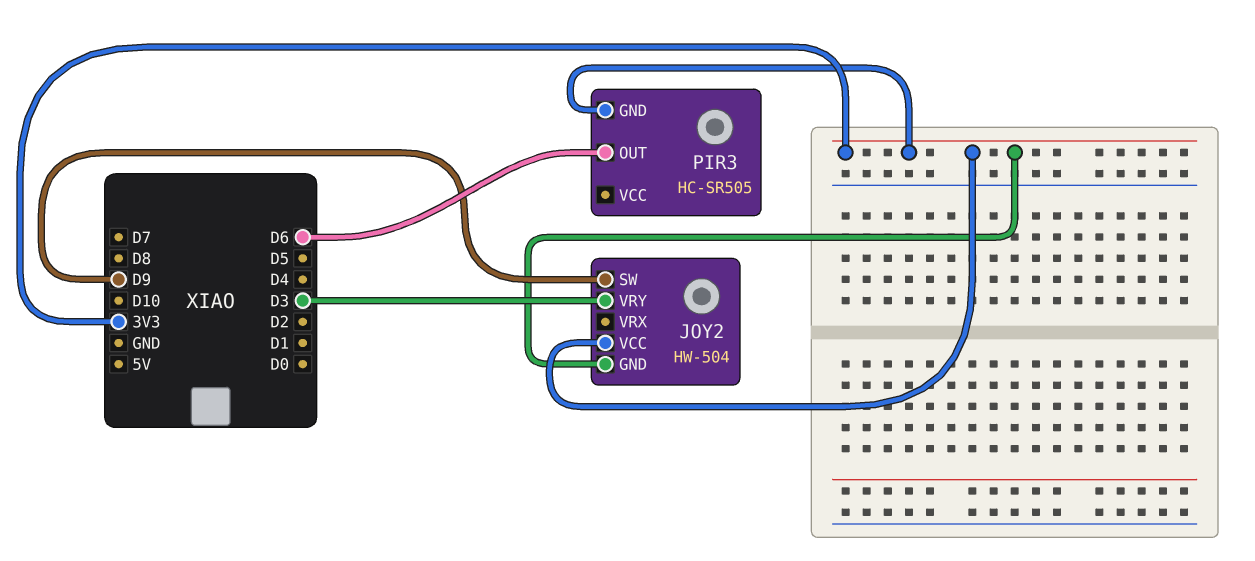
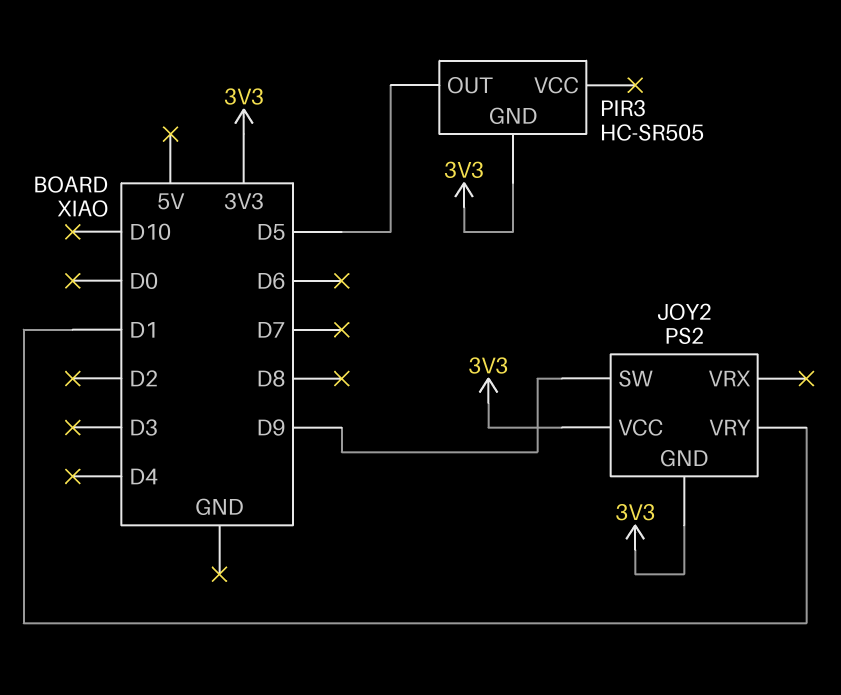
JOY2: HW-504 -> PS2
JOY2 pin VRY: D3 -> D1
PIR3 pin OUT: D6 -> D5

